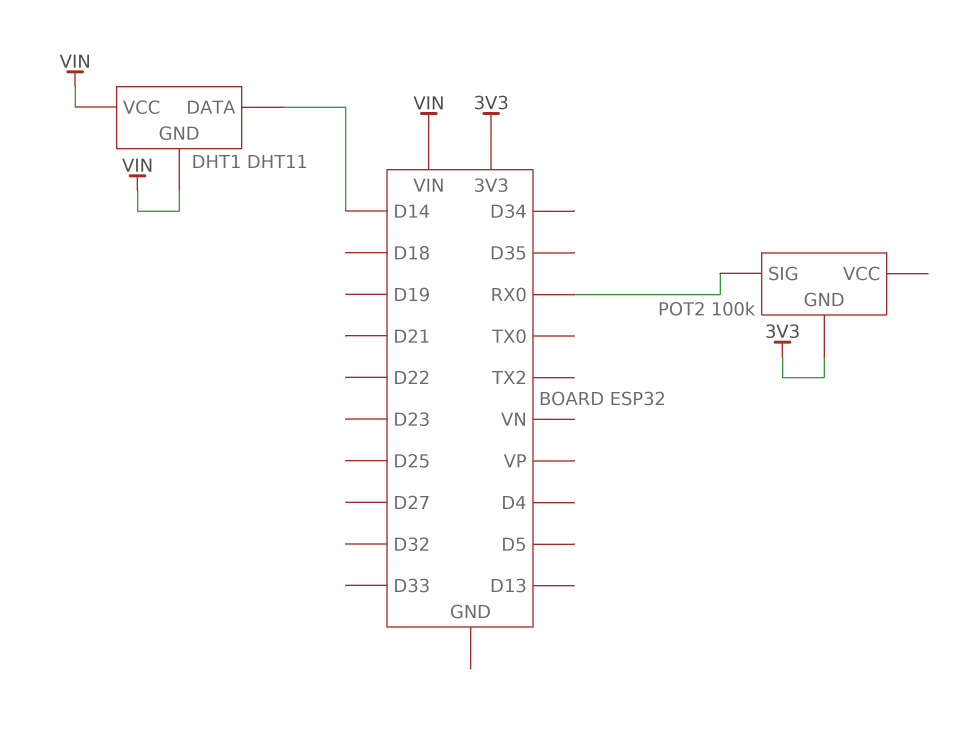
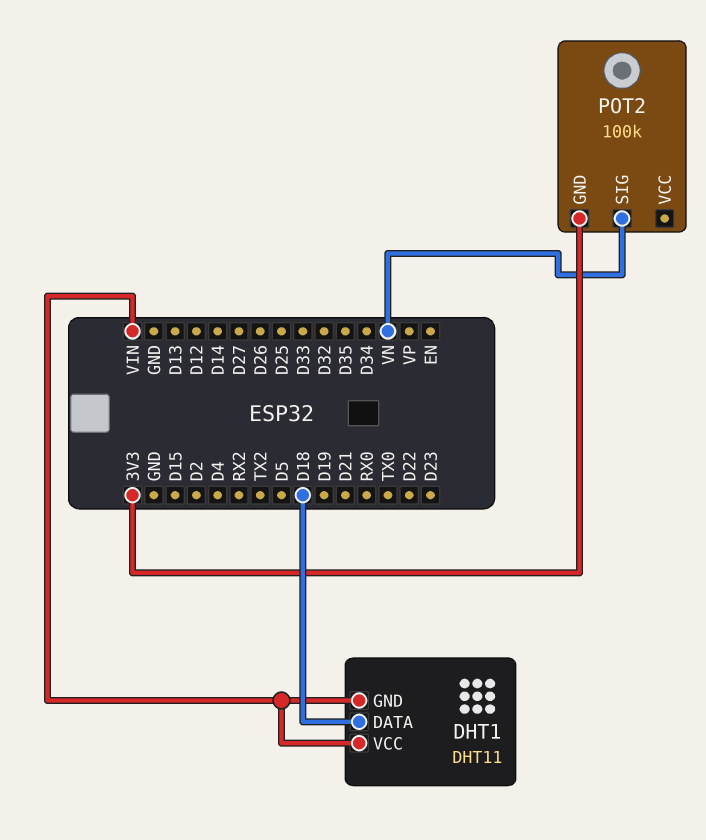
DHT1 pin DATA: D14 -> D18
POT2 pin SIG: RX0 -> VN

